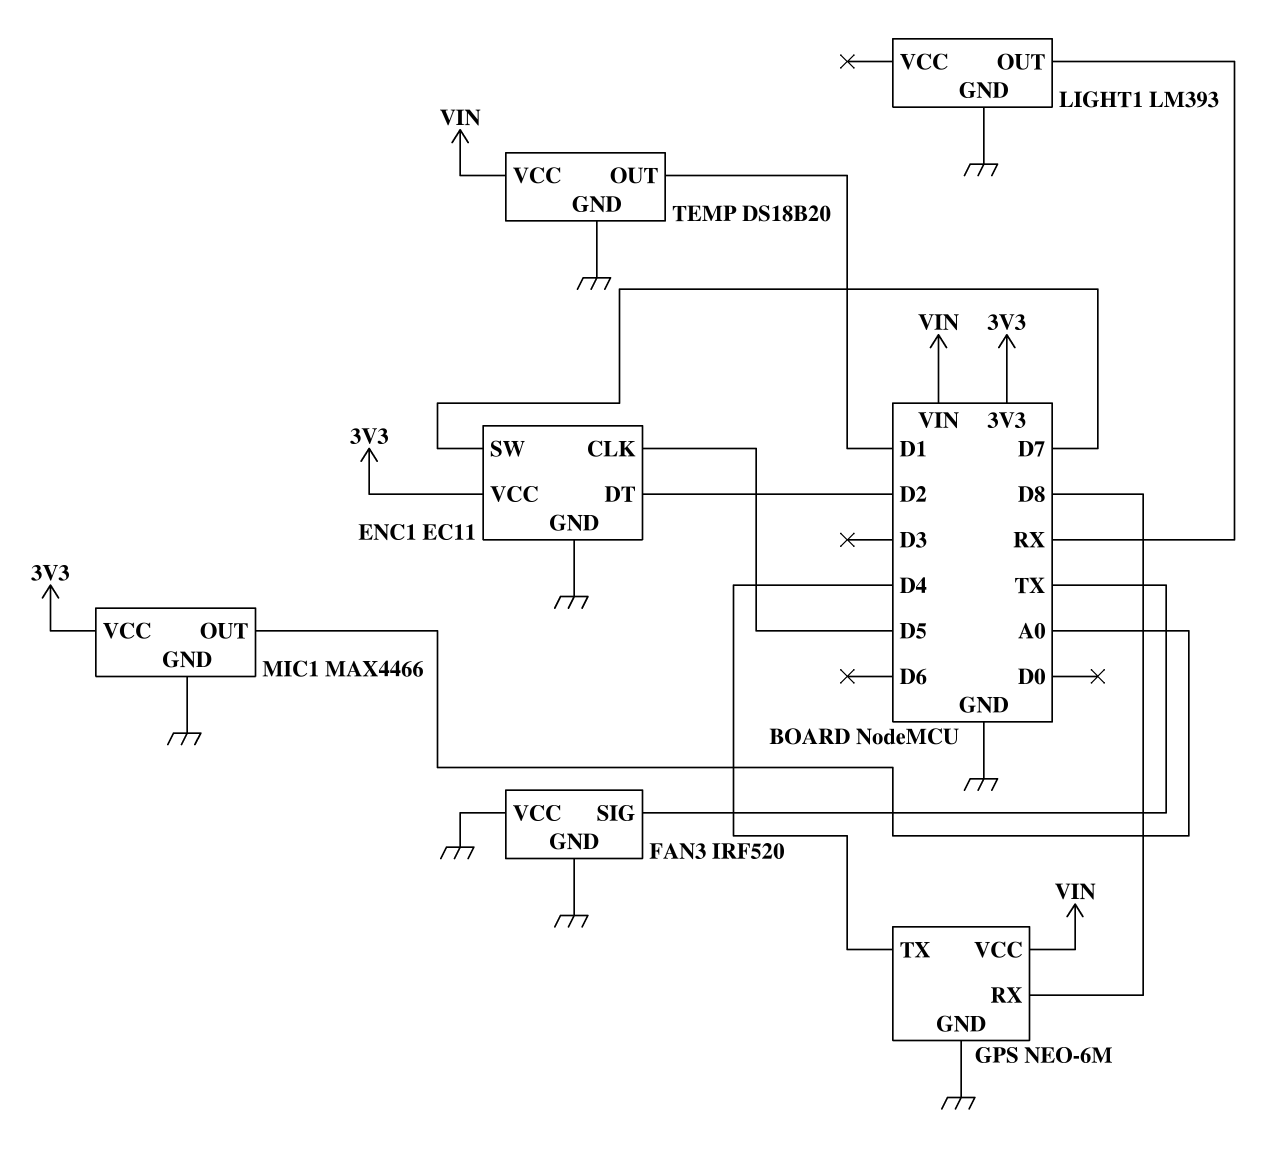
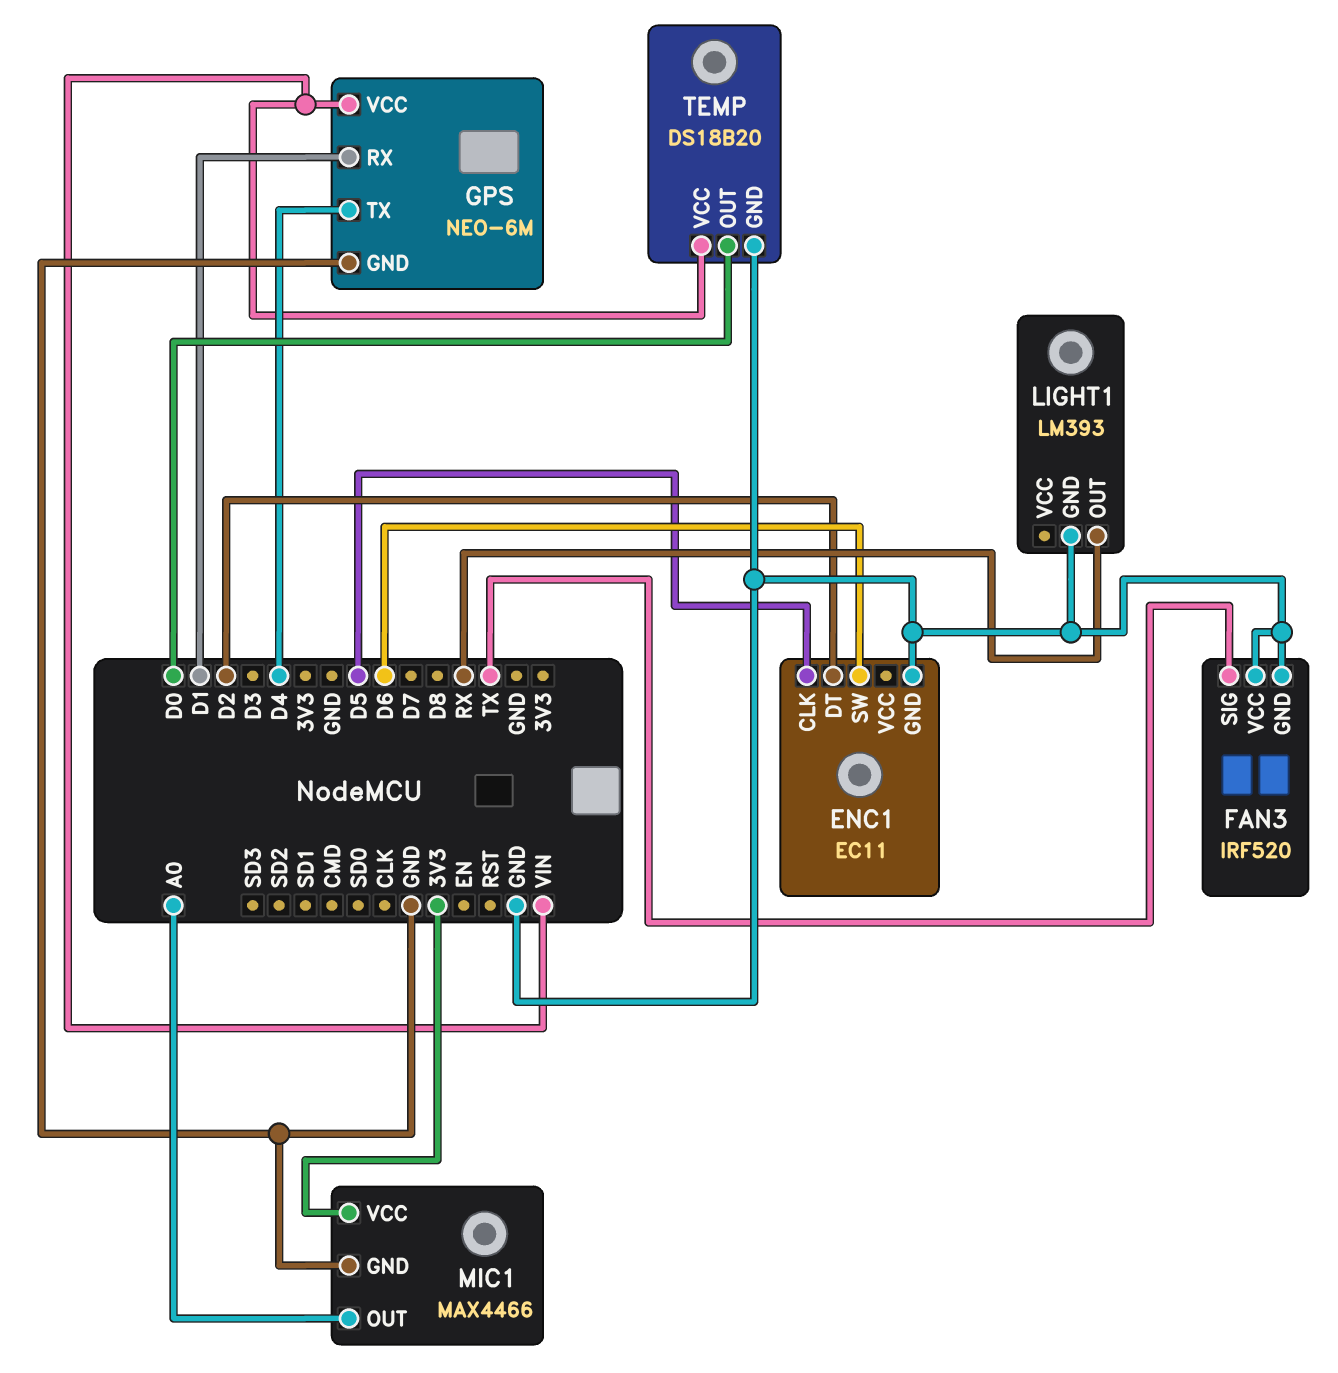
ENC1 pin SW: D7 -> D6
ENC1 pin VCC: 3V3 -> none
GPS pin RX: D8 -> D1
TEMP pin OUT: D1 -> D0

